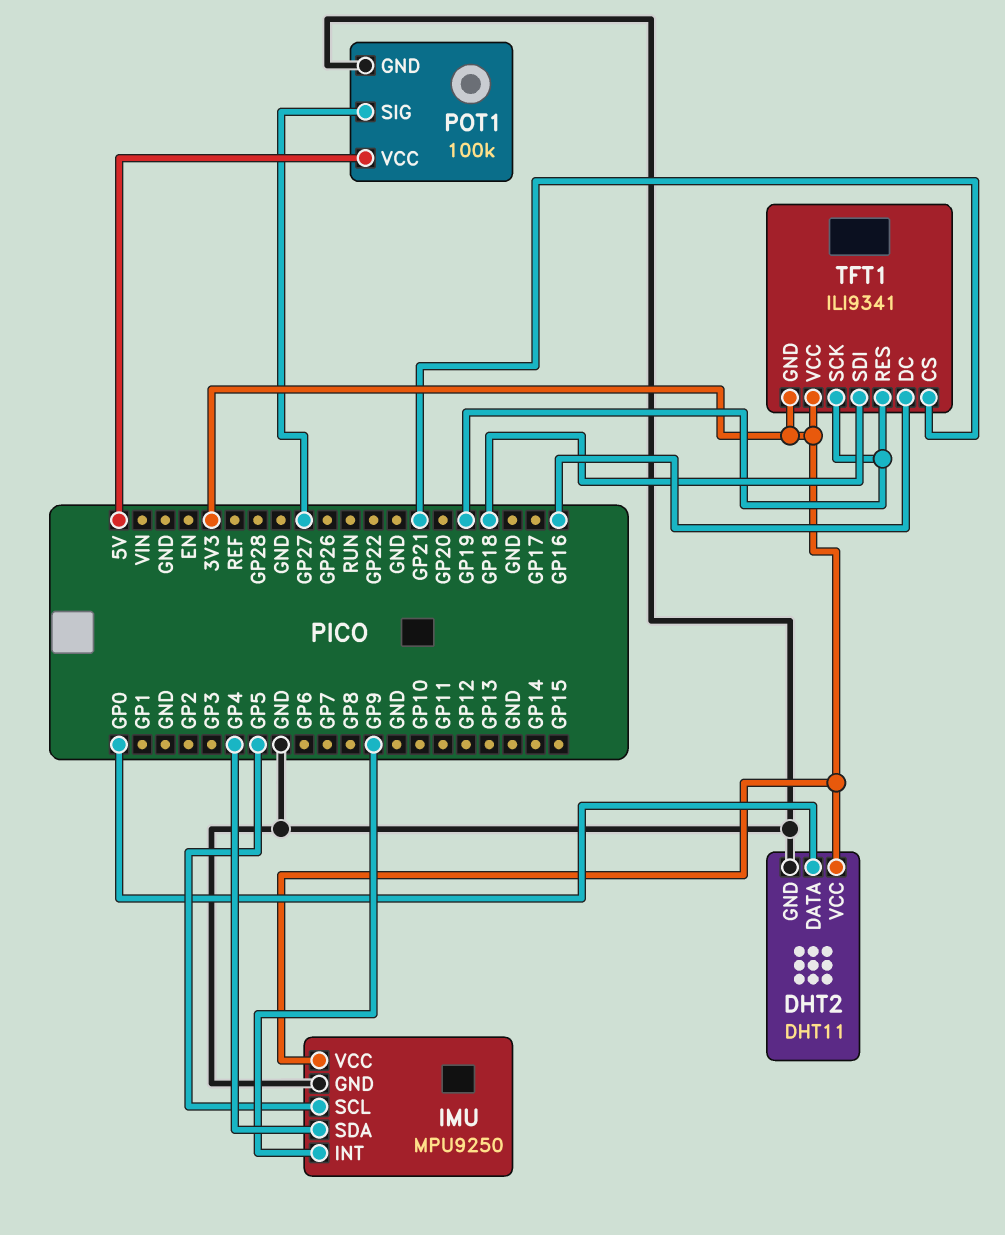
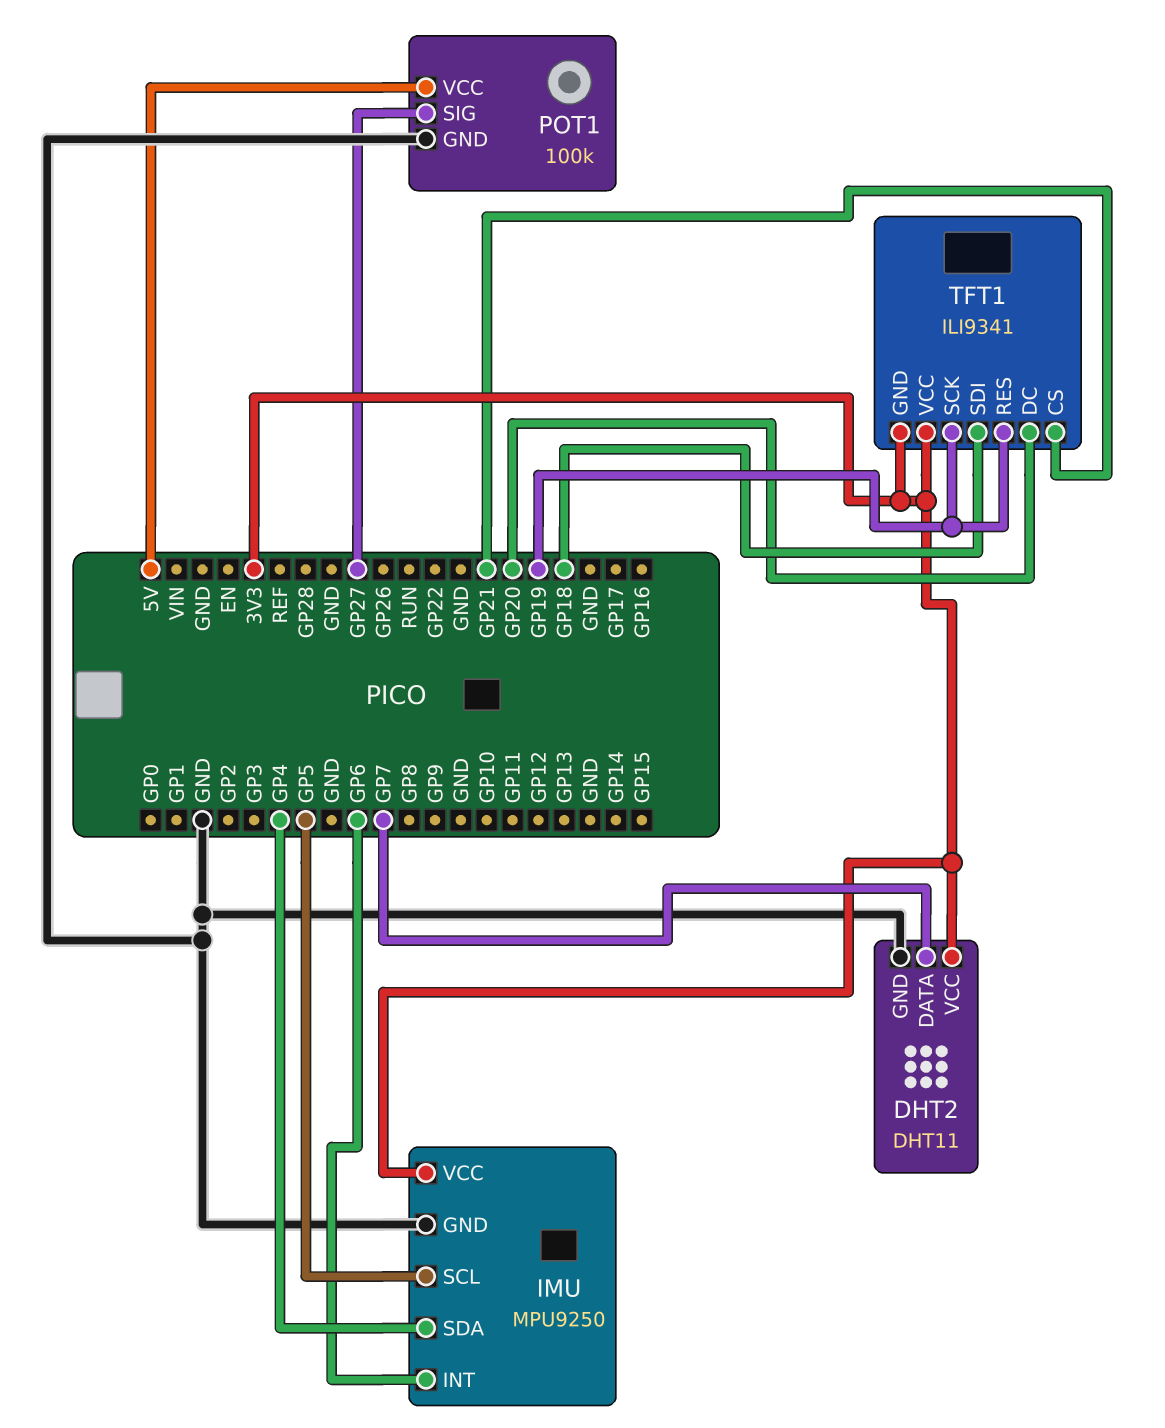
DHT2 pin DATA: GP0 -> GP7
IMU pin INT: GP9 -> GP6
TFT1 pin DC: GP16 -> GP20

